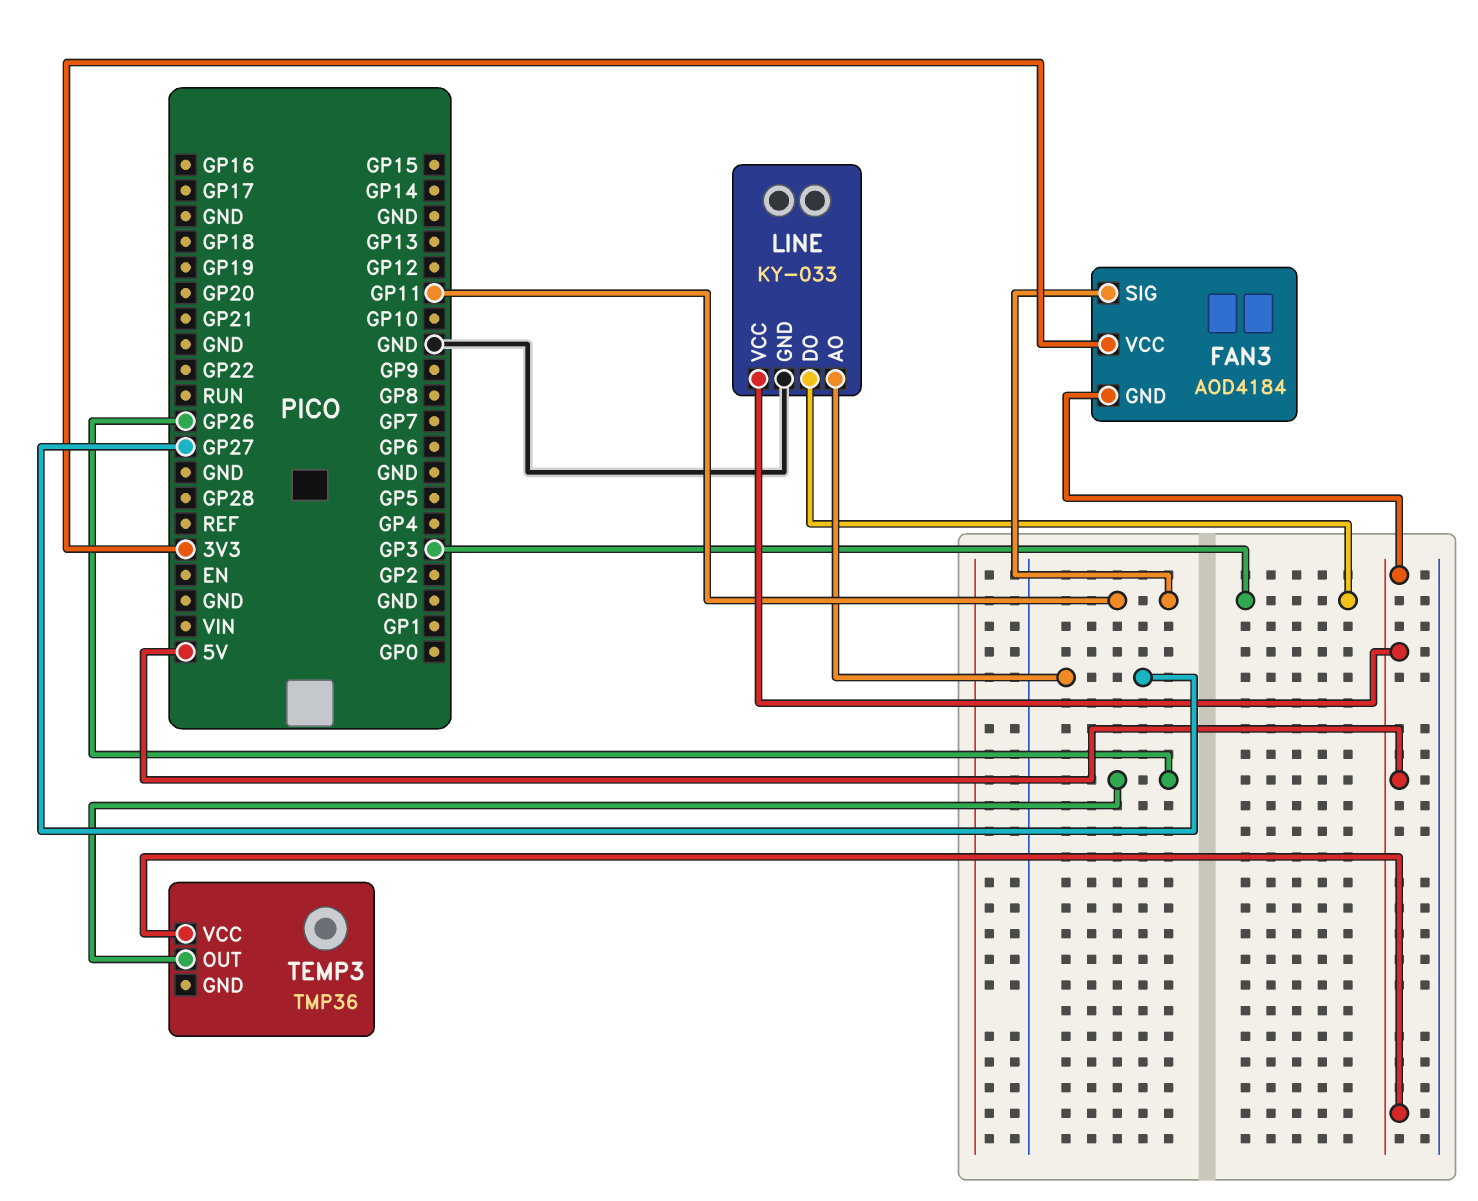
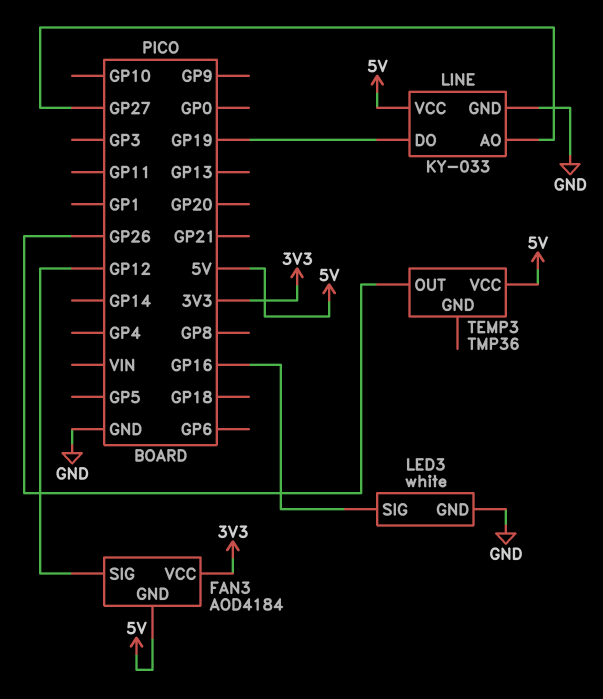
FAN3 pin SIG: GP11 -> GP12
LED3: none -> white
LED3 pin GND: none -> GND
LED3 pin SIG: none -> GP16
LINE pin DO: GP3 -> GP19

